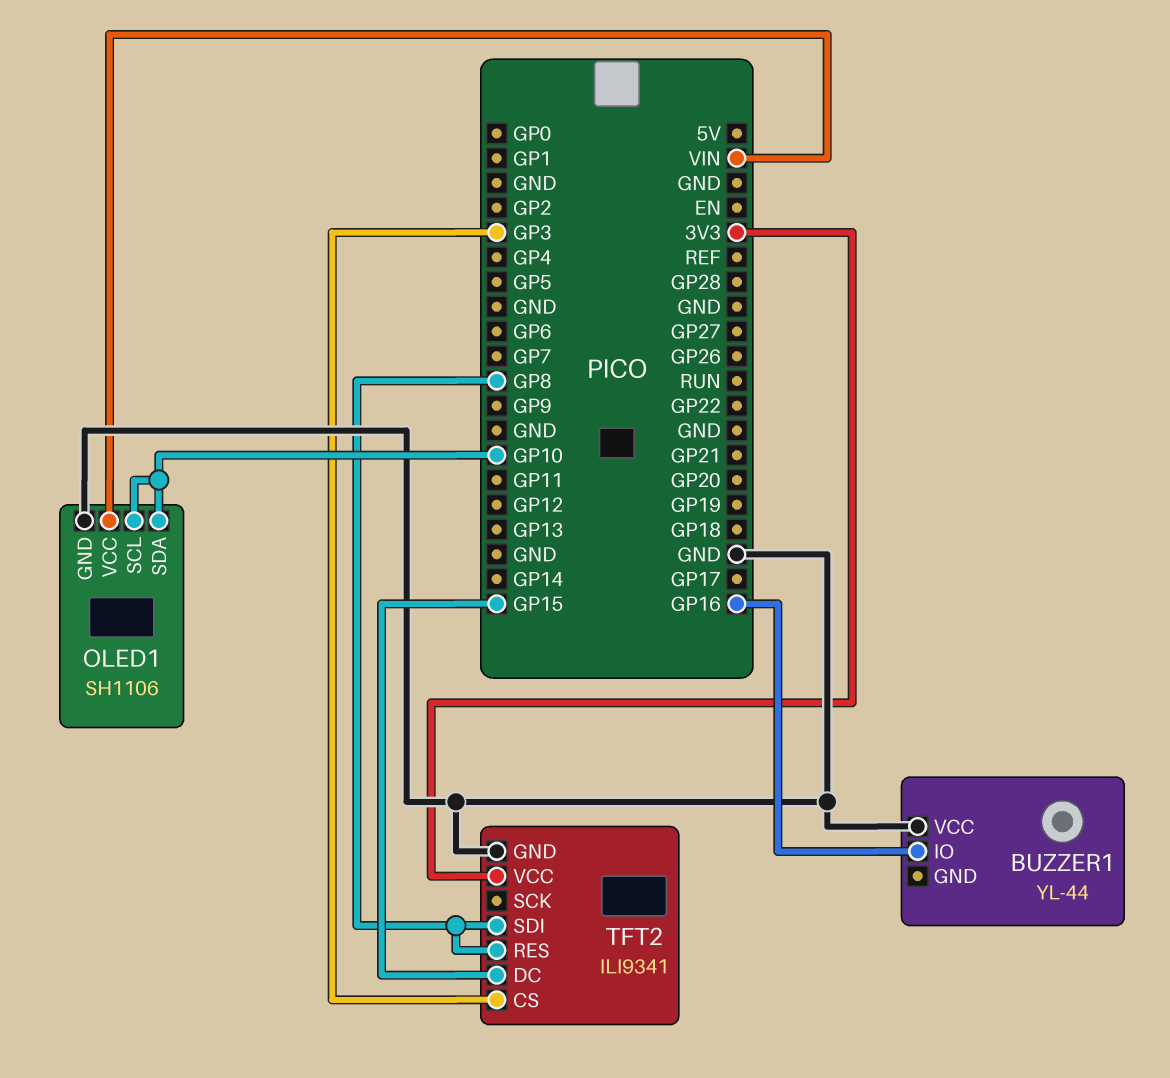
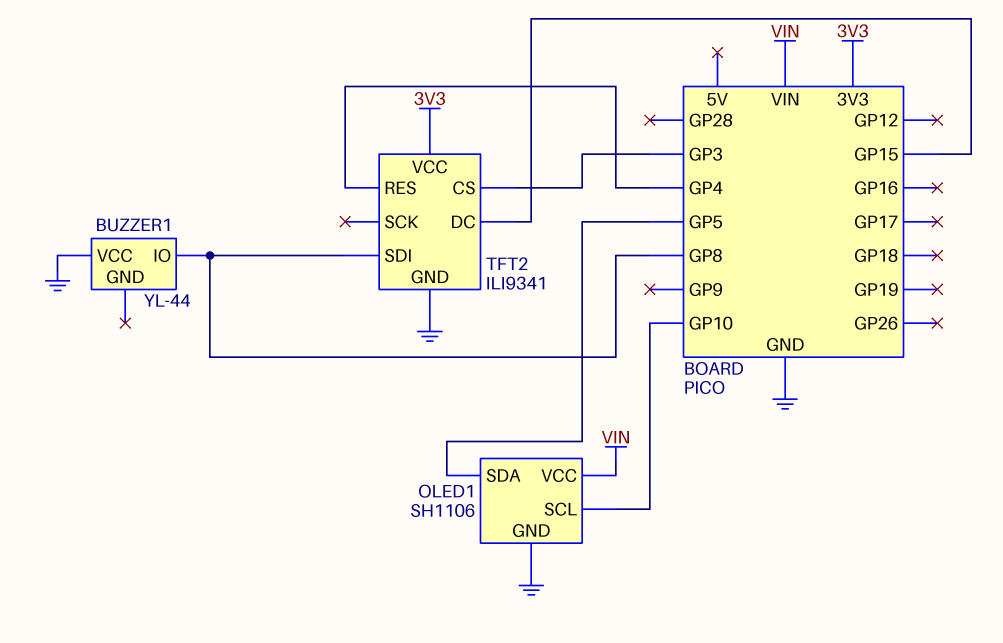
BUZZER1 pin IO: GP16 -> GP8
OLED1 pin SDA: GP10 -> GP5
TFT2 pin RES: GP8 -> GP4

